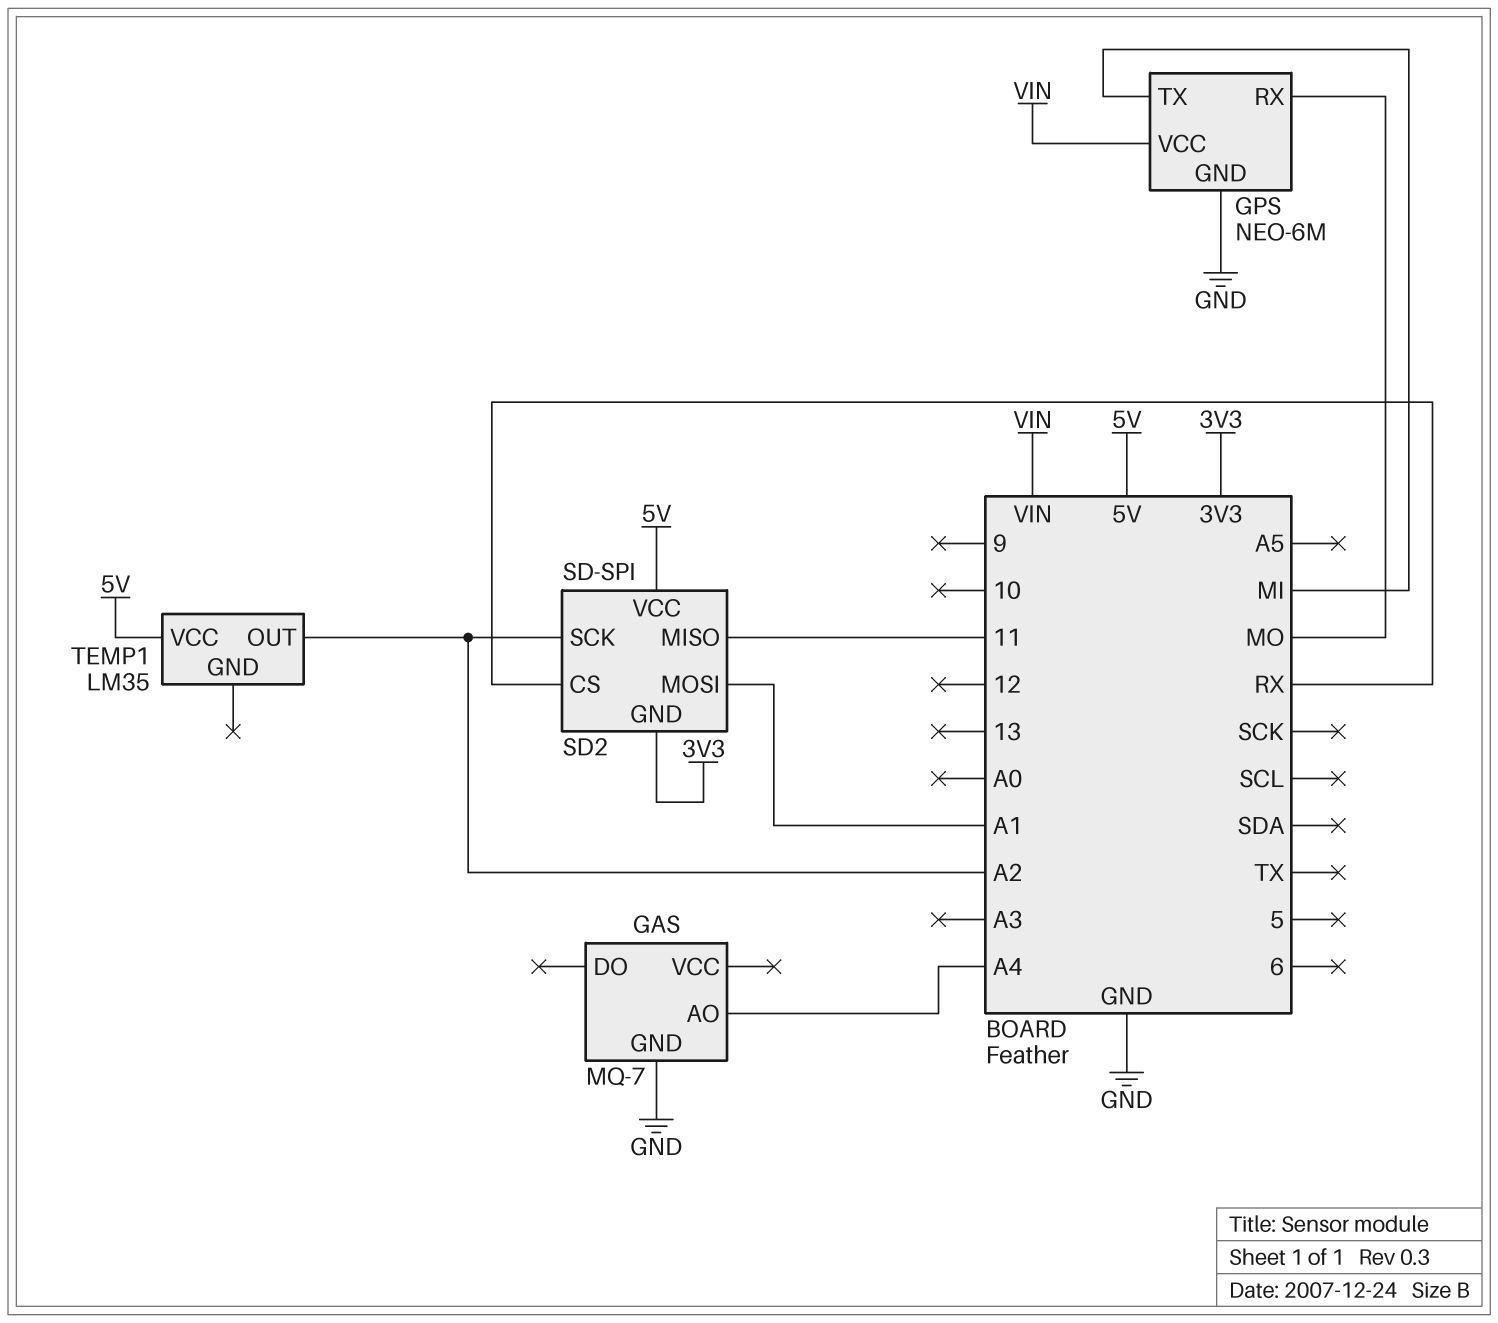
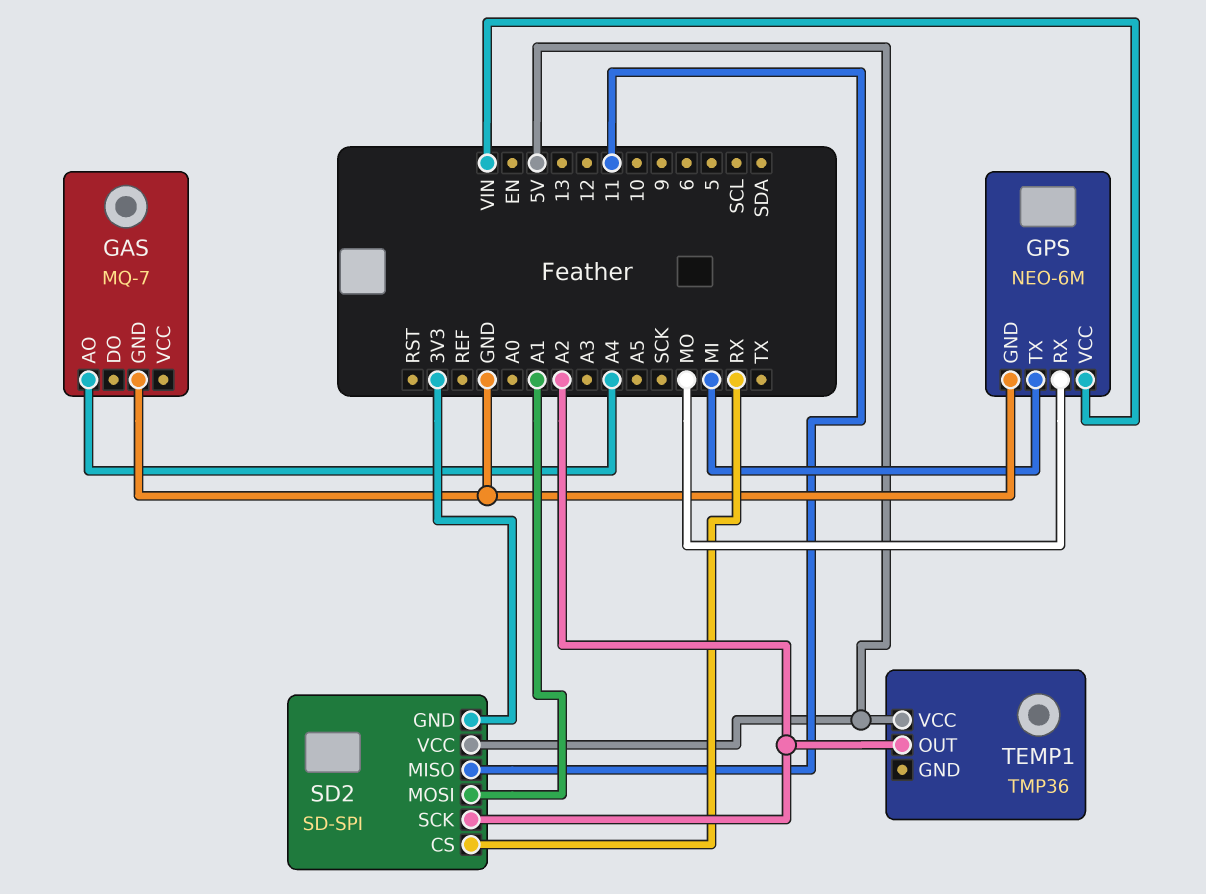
TEMP1: LM35 -> TMP36

